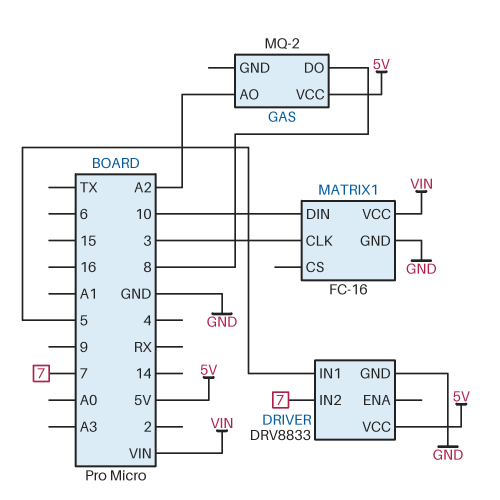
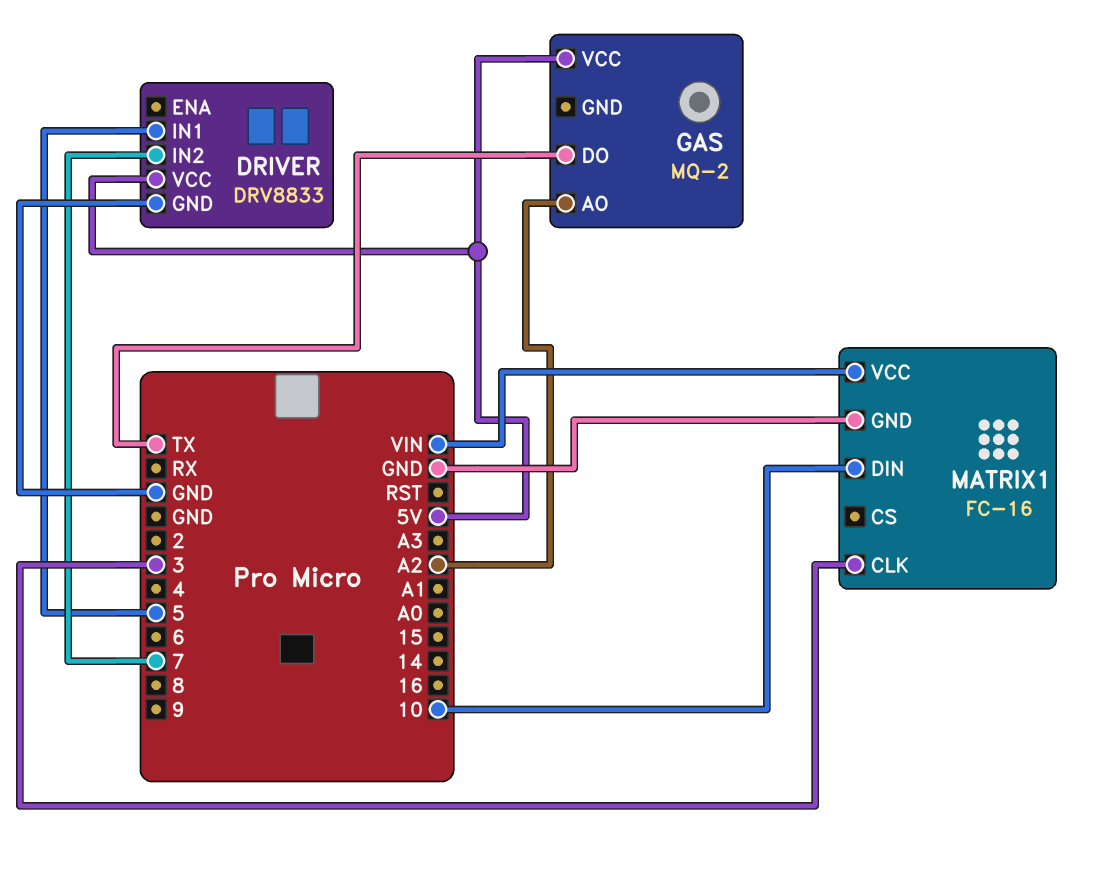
GAS pin DO: 8 -> TX

